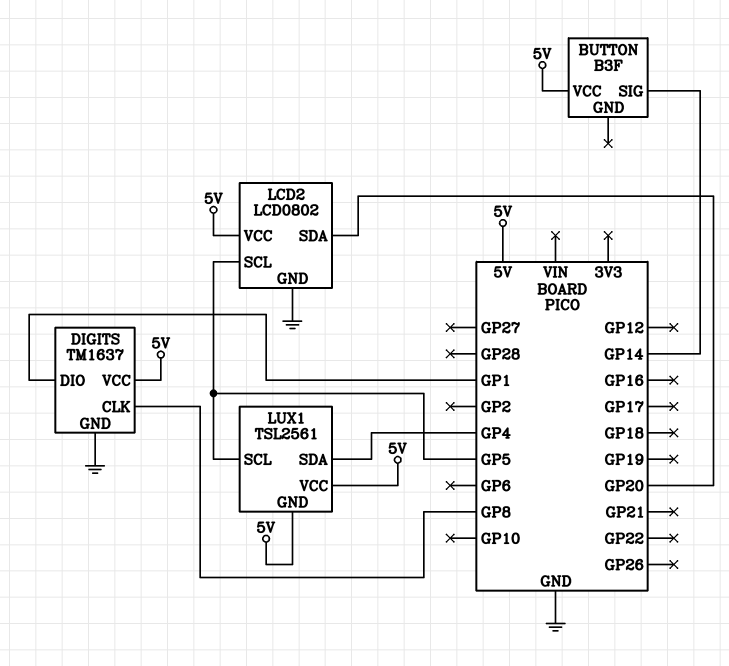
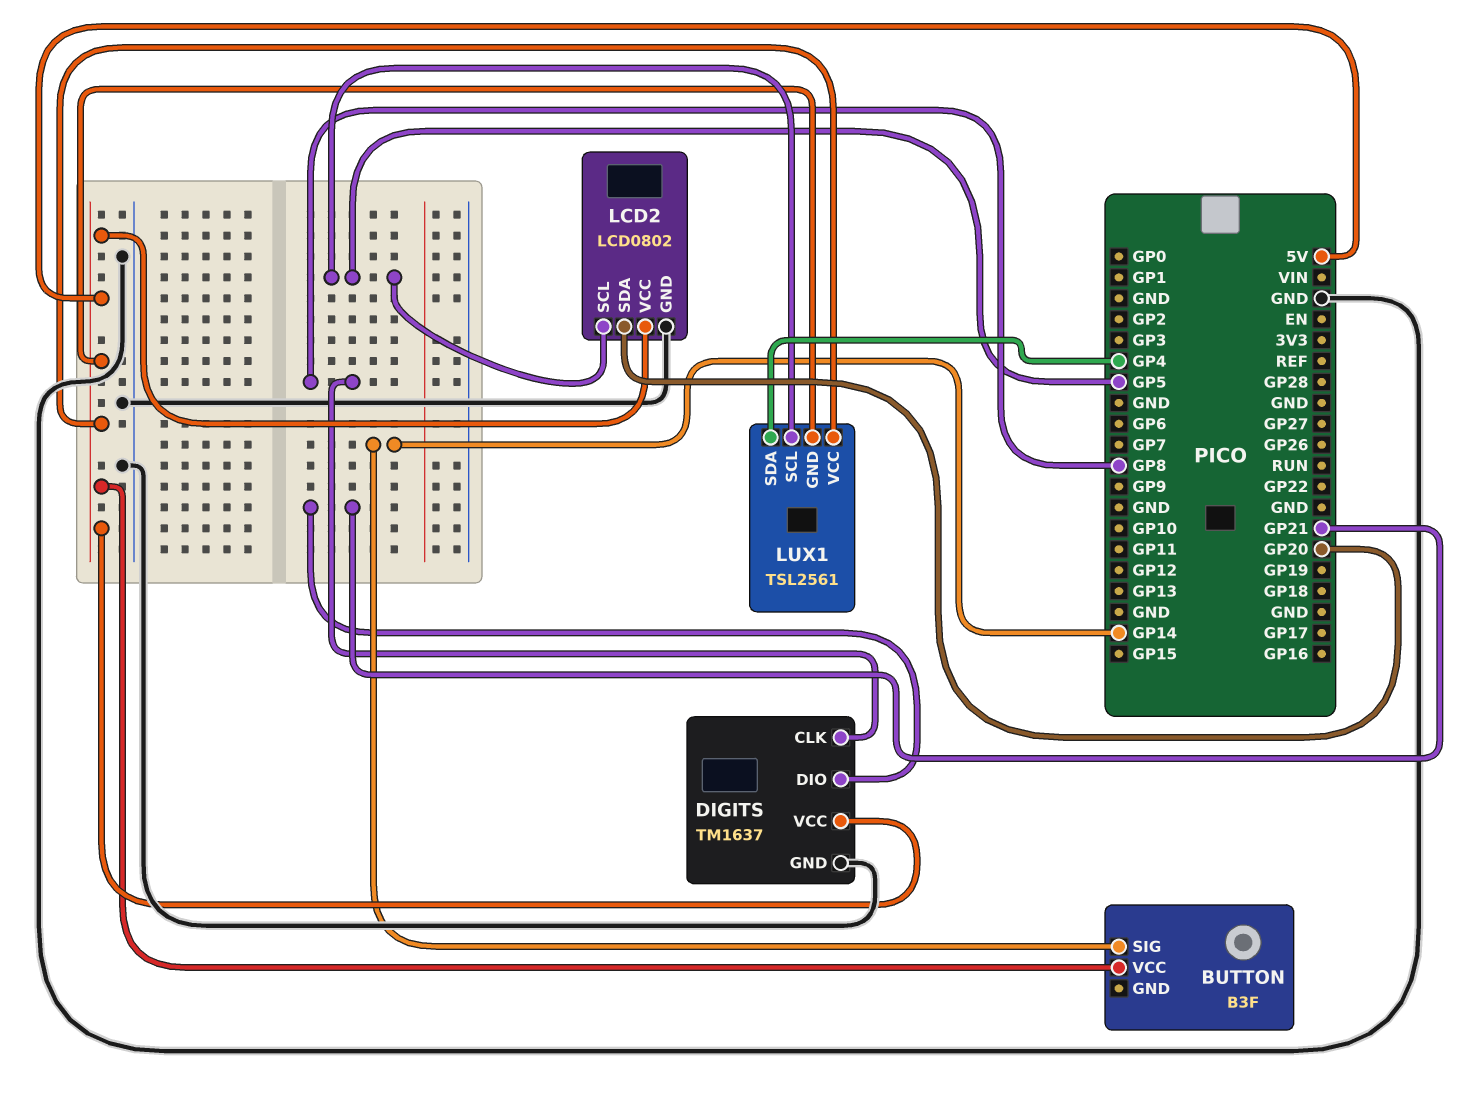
DIGITS pin DIO: GP1 -> GP21

